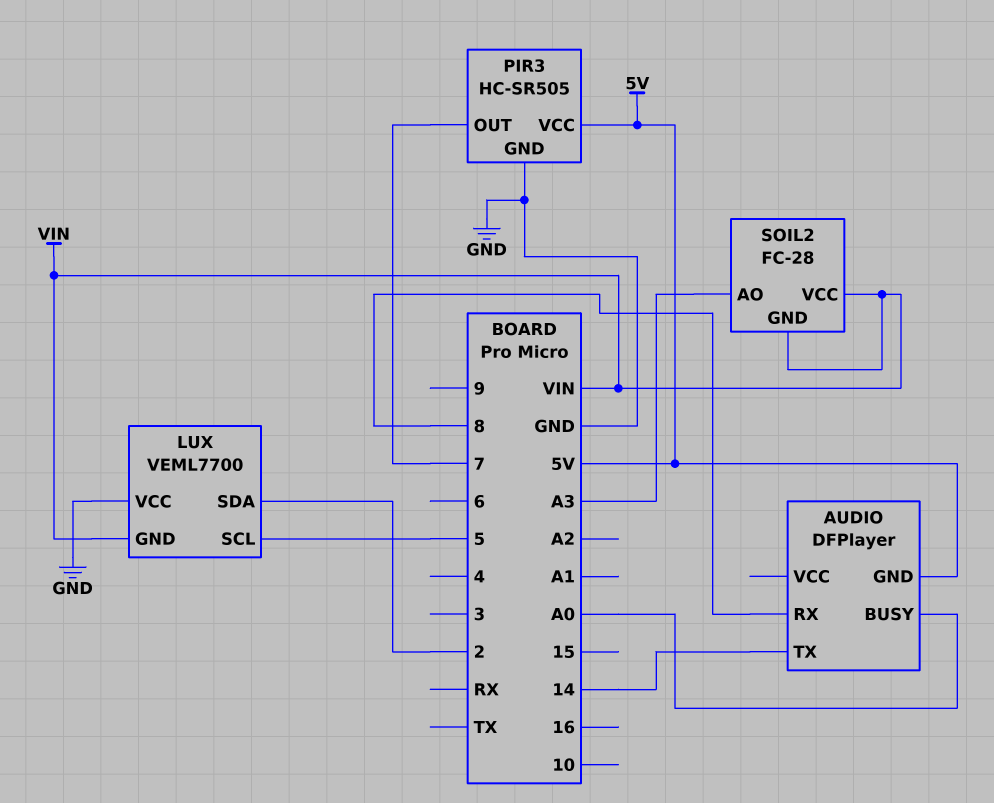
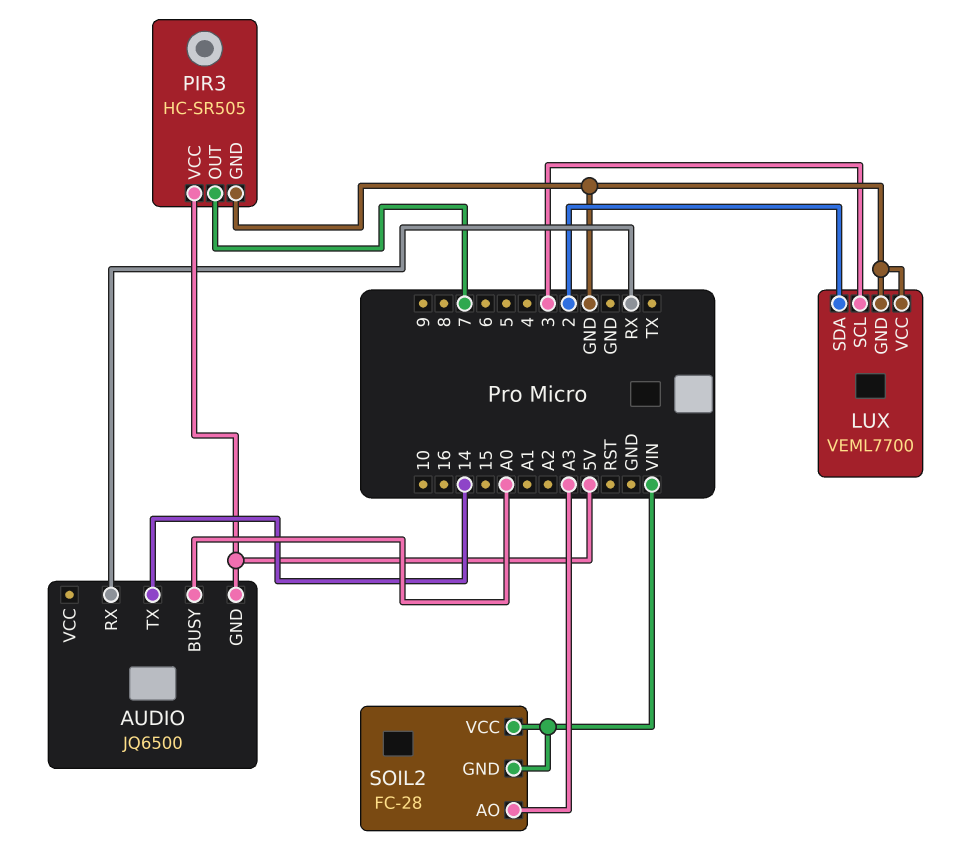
AUDIO: DFPlayer -> JQ6500
AUDIO pin RX: 8 -> RX
LUX pin GND: VIN -> GND
LUX pin SCL: 5 -> 3

